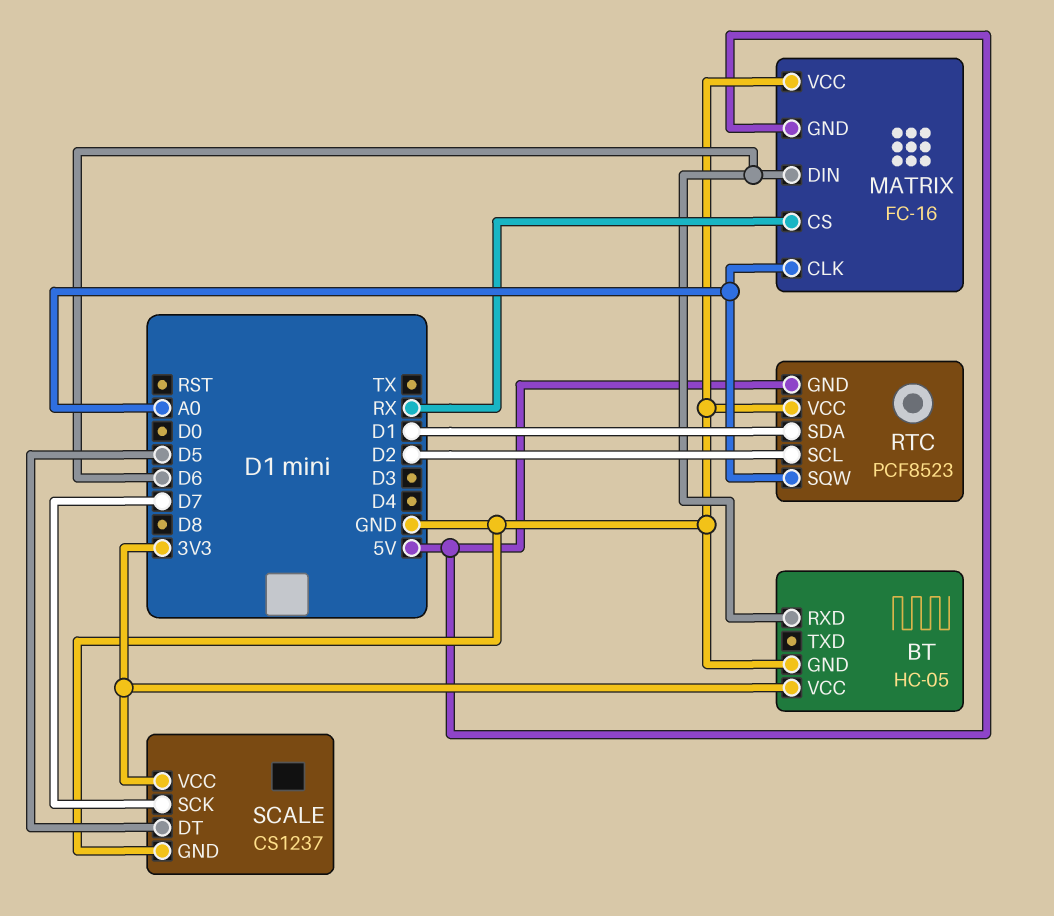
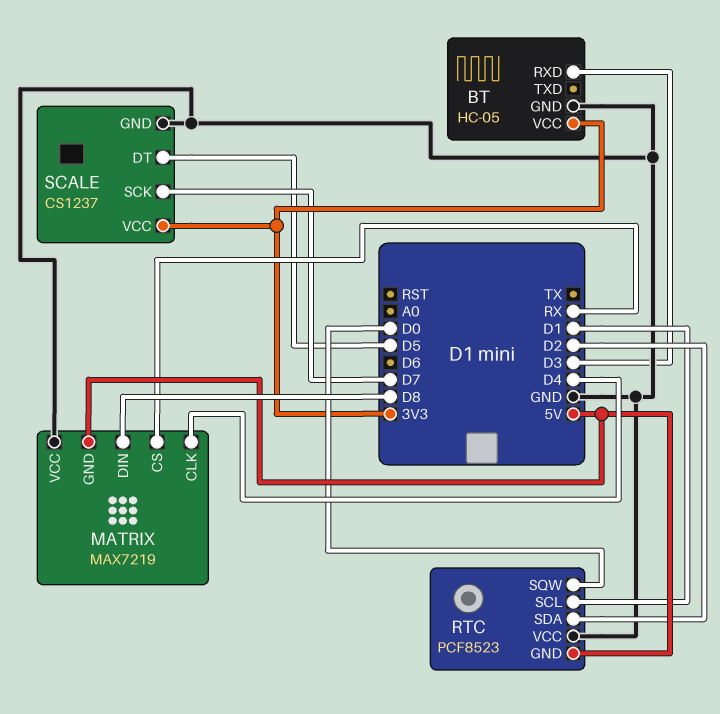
BT pin RXD: D6 -> D3
MATRIX: FC-16 -> MAX7219
MATRIX pin CLK: A0 -> D4
MATRIX pin DIN: D6 -> D8
RTC pin SCL: D2 -> D1
RTC pin SDA: D1 -> D2
RTC pin SQW: A0 -> D0

